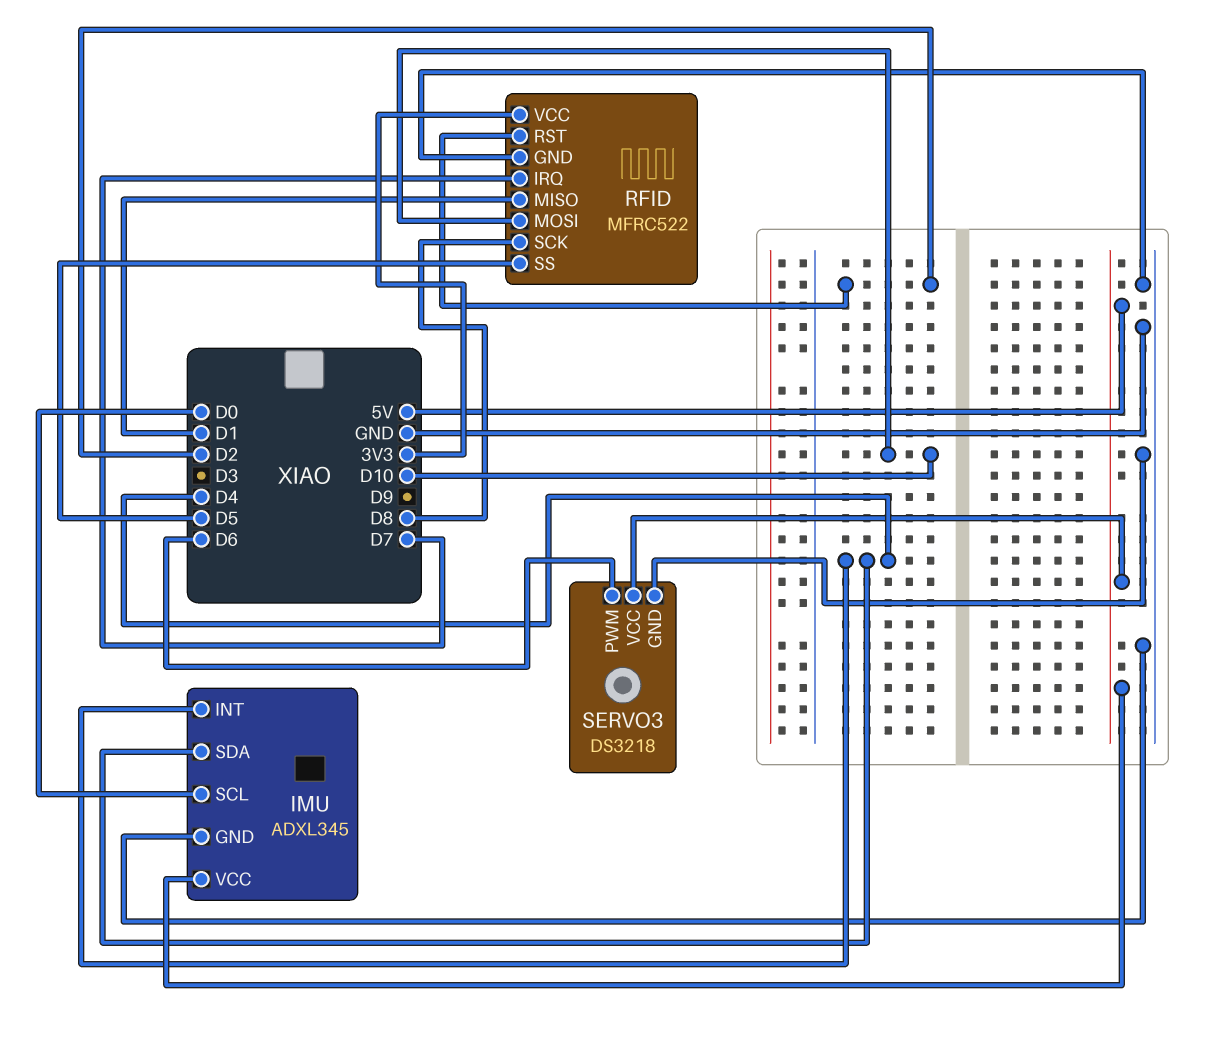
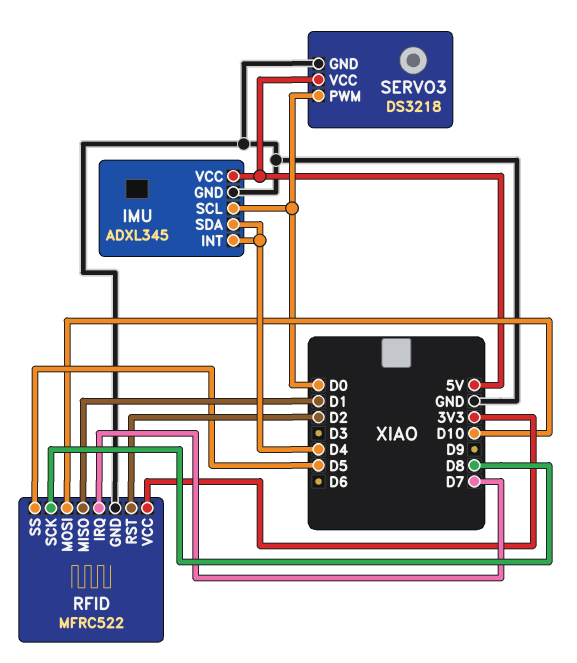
SERVO3 pin PWM: D6 -> D0

